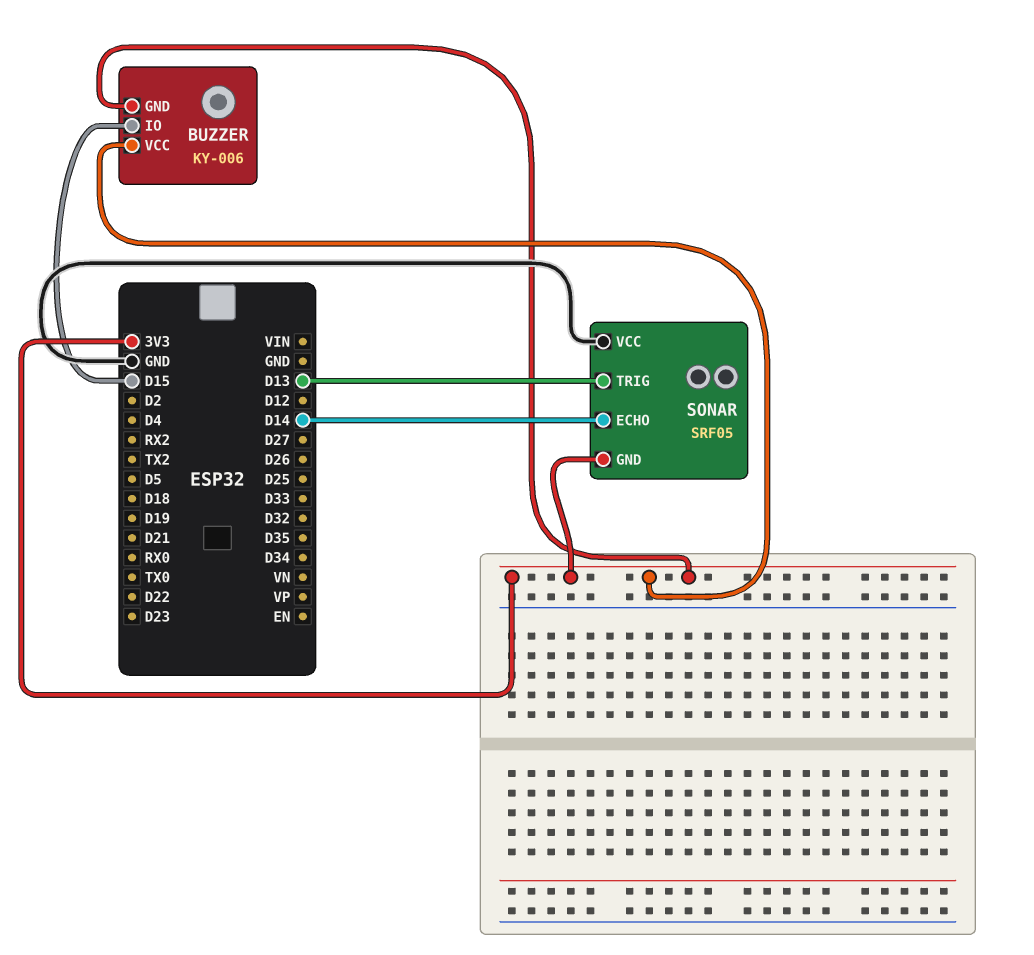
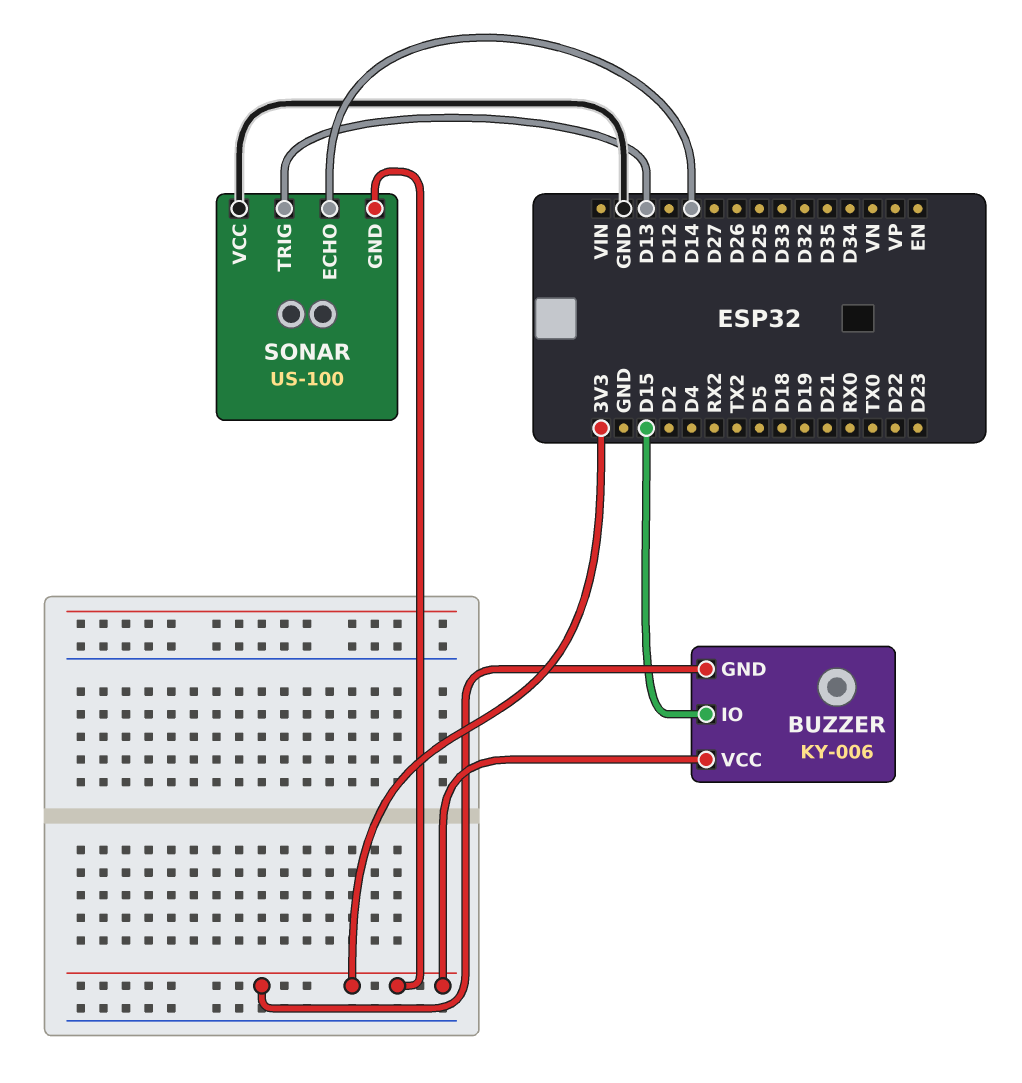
SONAR: SRF05 -> US-100

